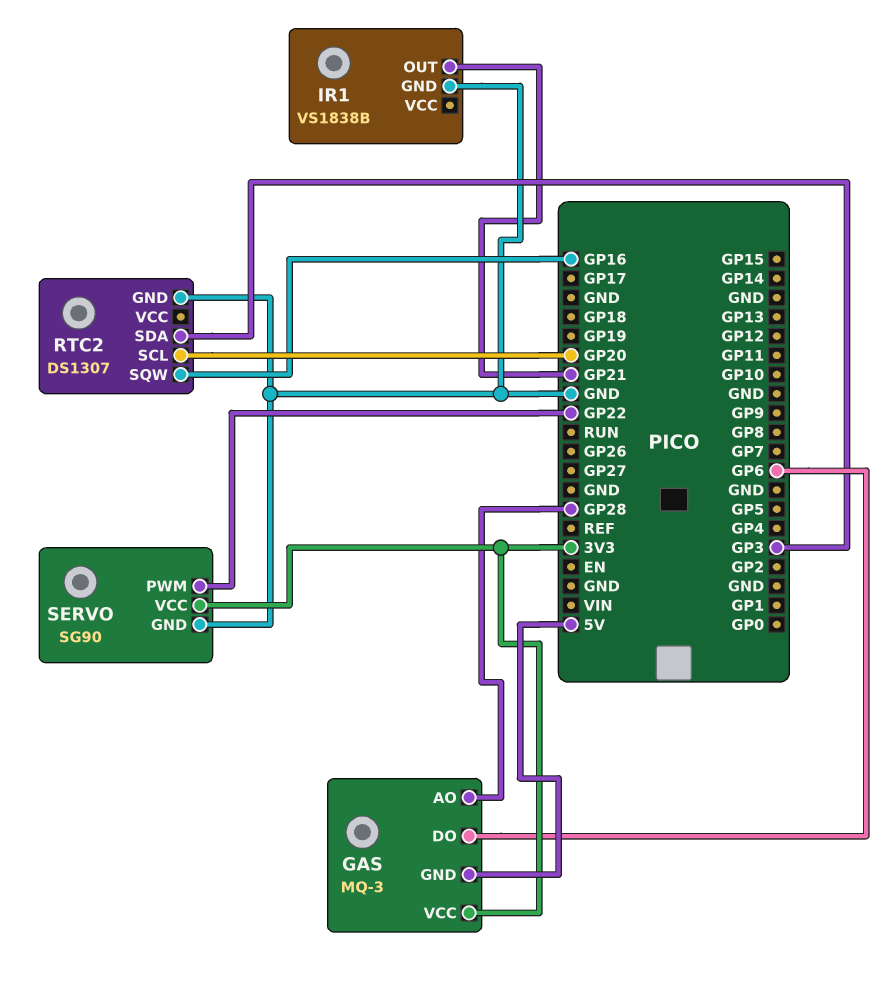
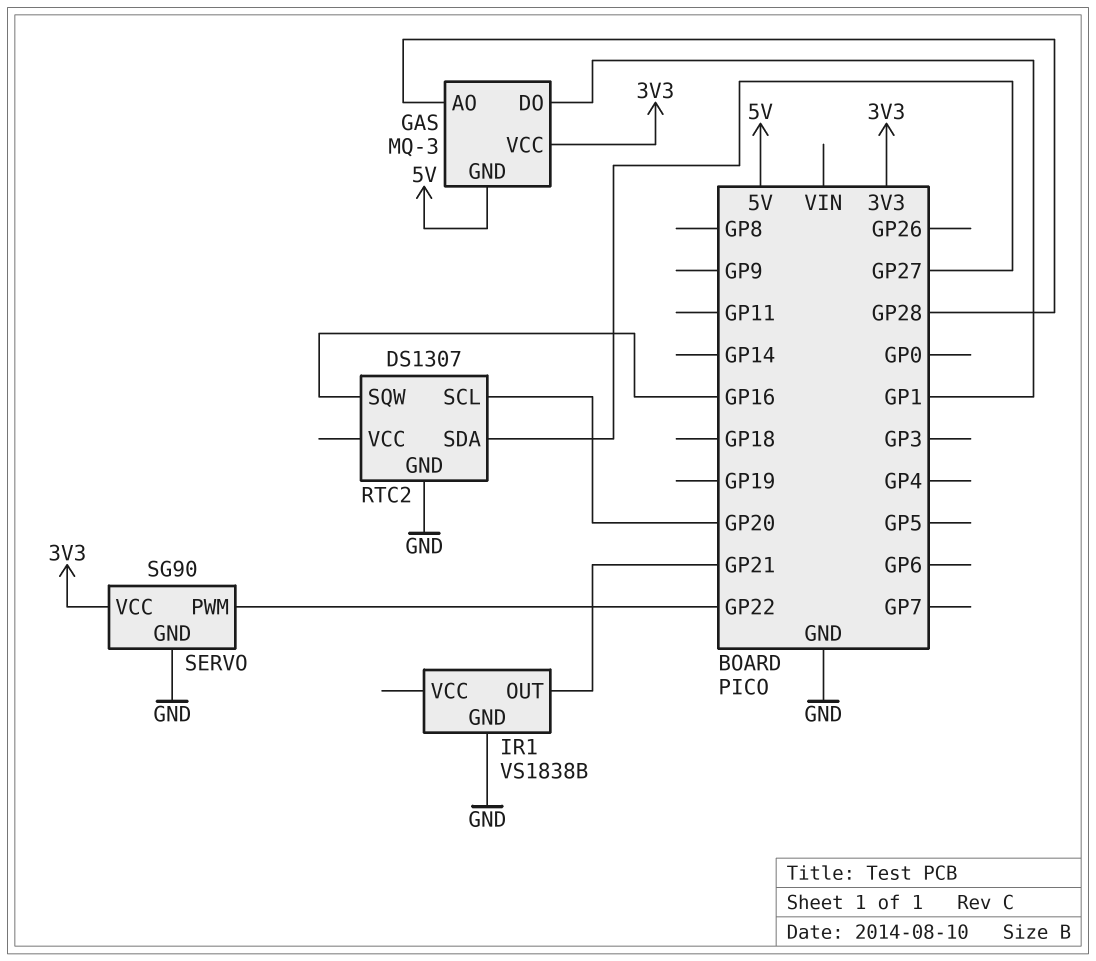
GAS pin DO: GP6 -> GP1
RTC2 pin SDA: GP3 -> GP27

